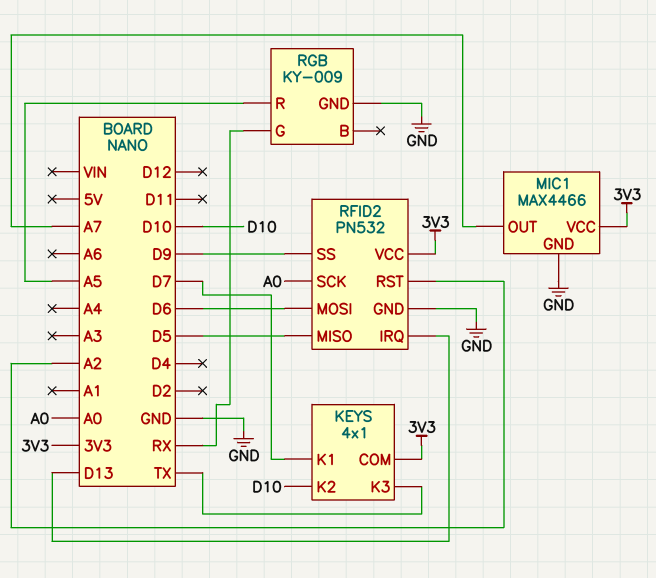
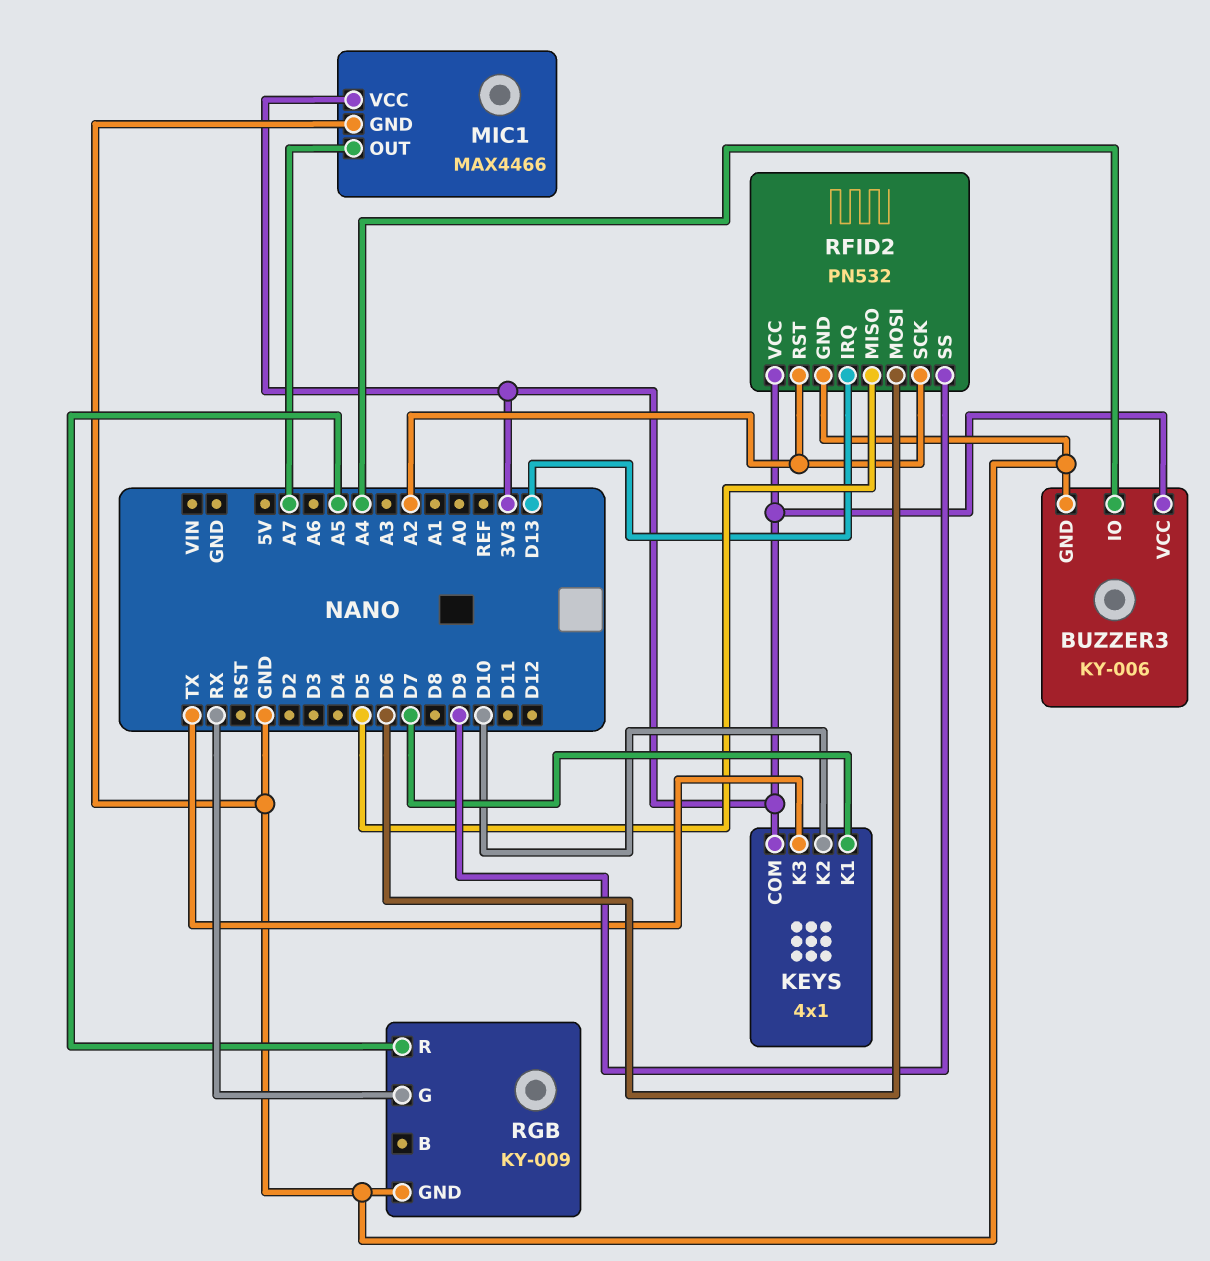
BUZZER3: none -> KY-006
BUZZER3 pin GND: none -> GND
BUZZER3 pin IO: none -> A4
BUZZER3 pin VCC: none -> 3V3
RFID2 pin SCK: A0 -> A2

